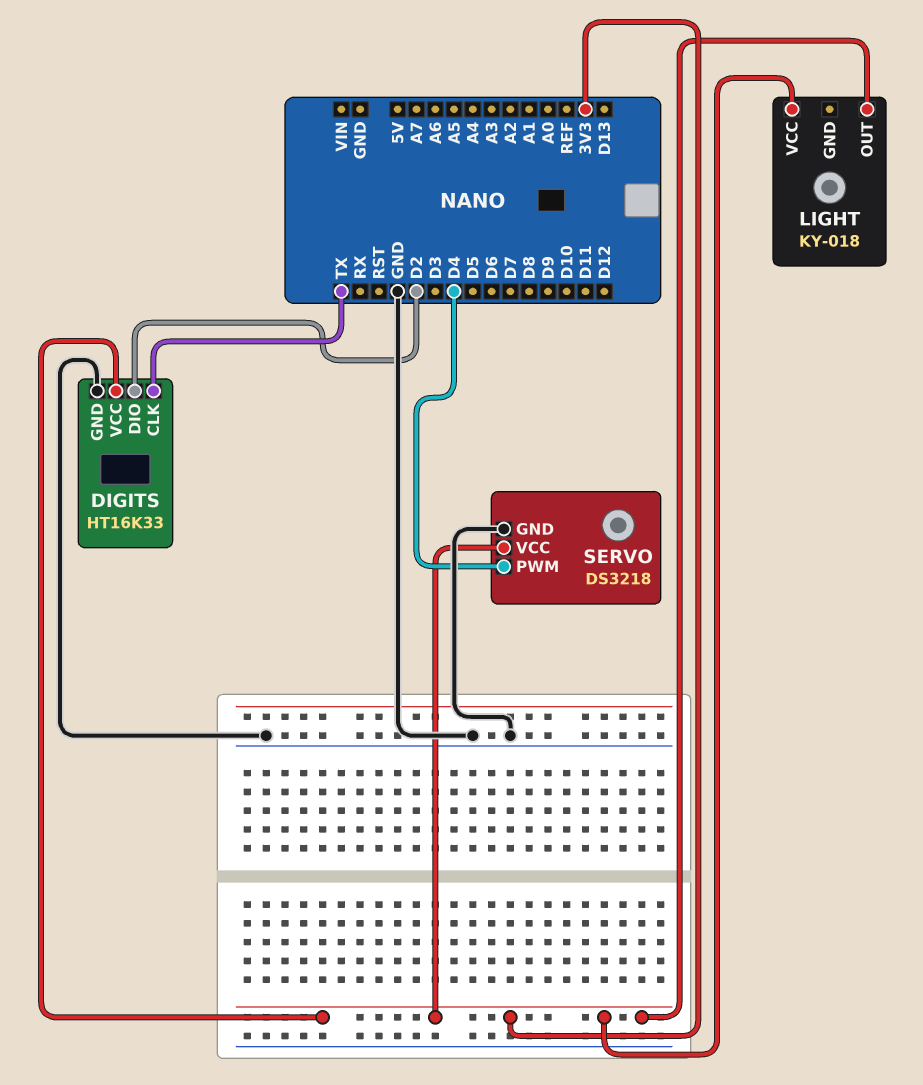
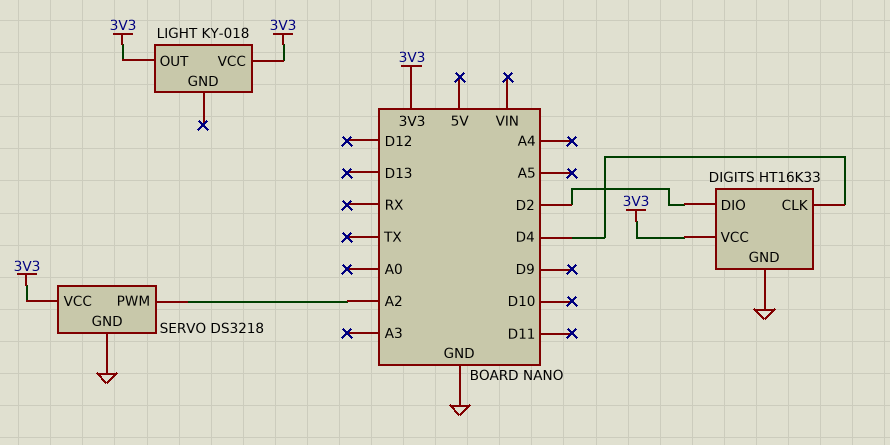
DIGITS pin CLK: TX -> D4
SERVO pin PWM: D4 -> A2

